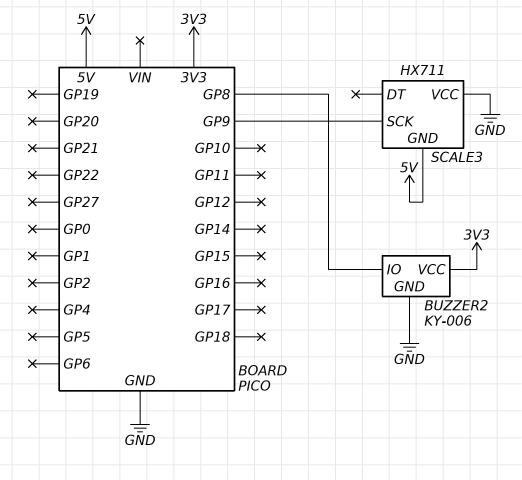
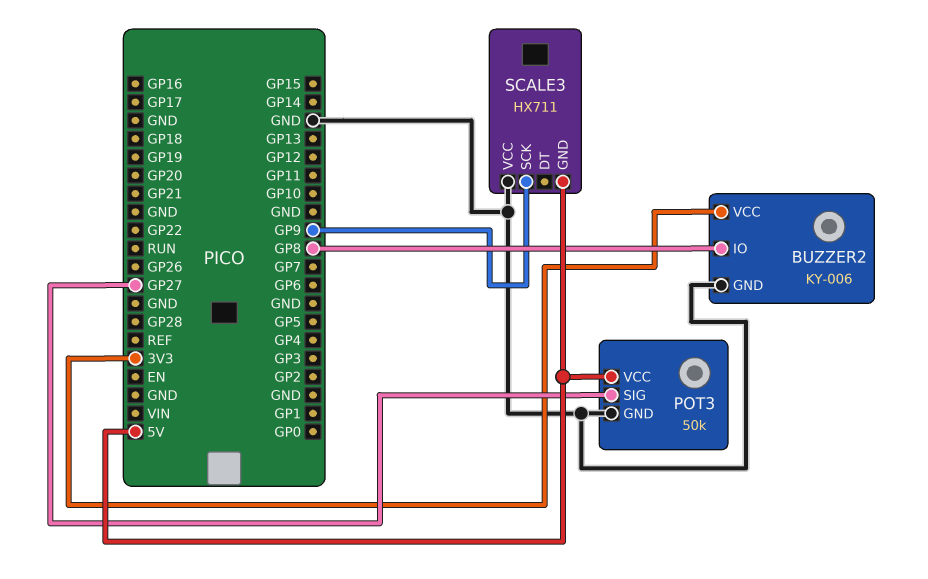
POT3: none -> 50k
POT3 pin GND: none -> GND
POT3 pin SIG: none -> GP27
POT3 pin VCC: none -> 5V

